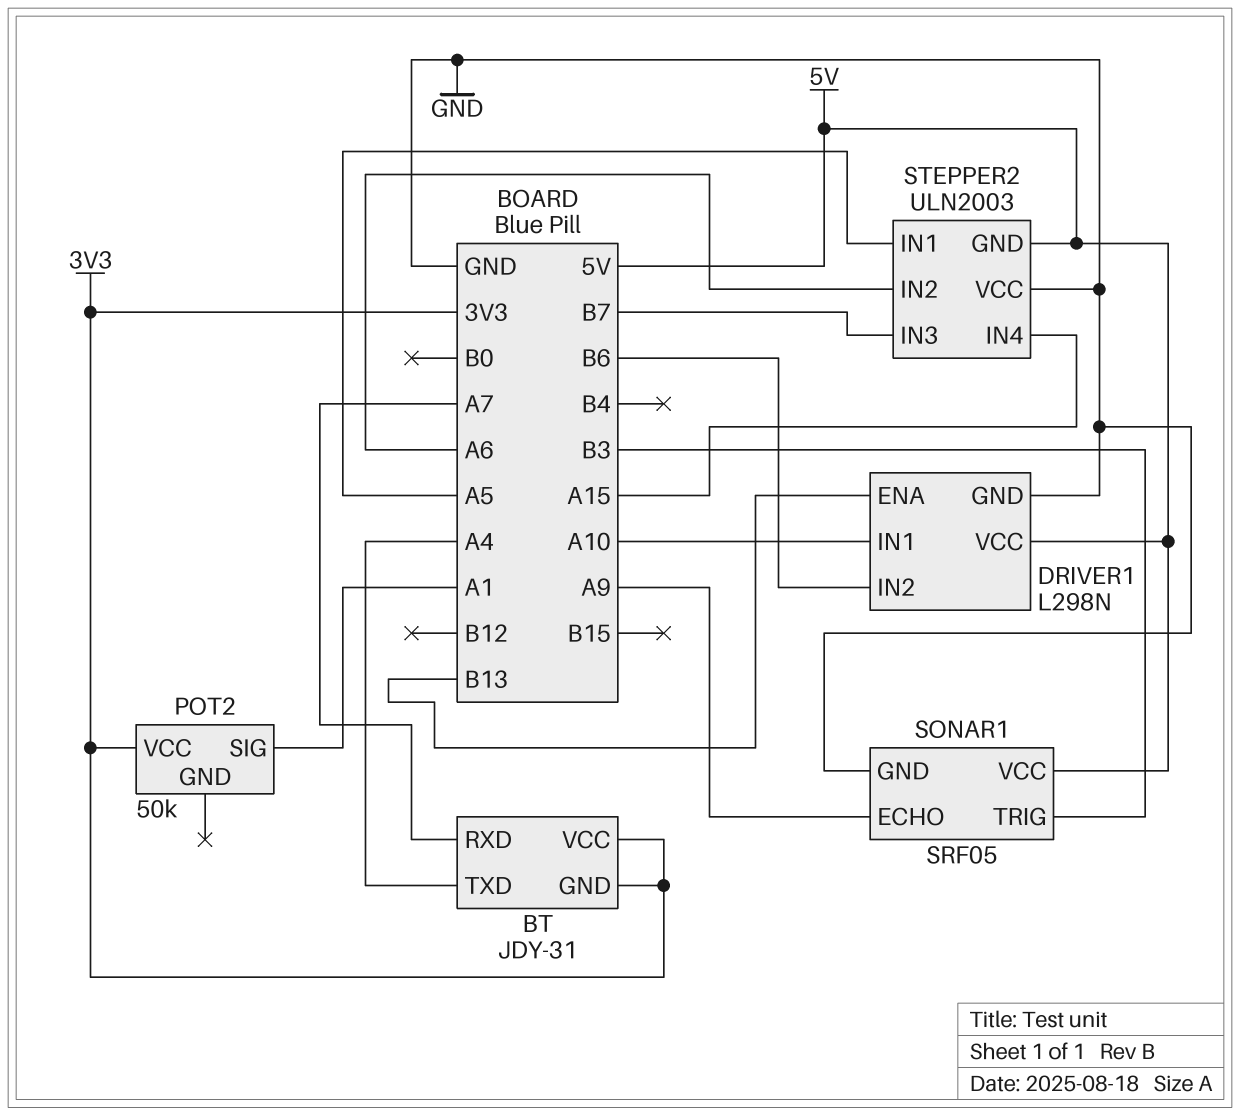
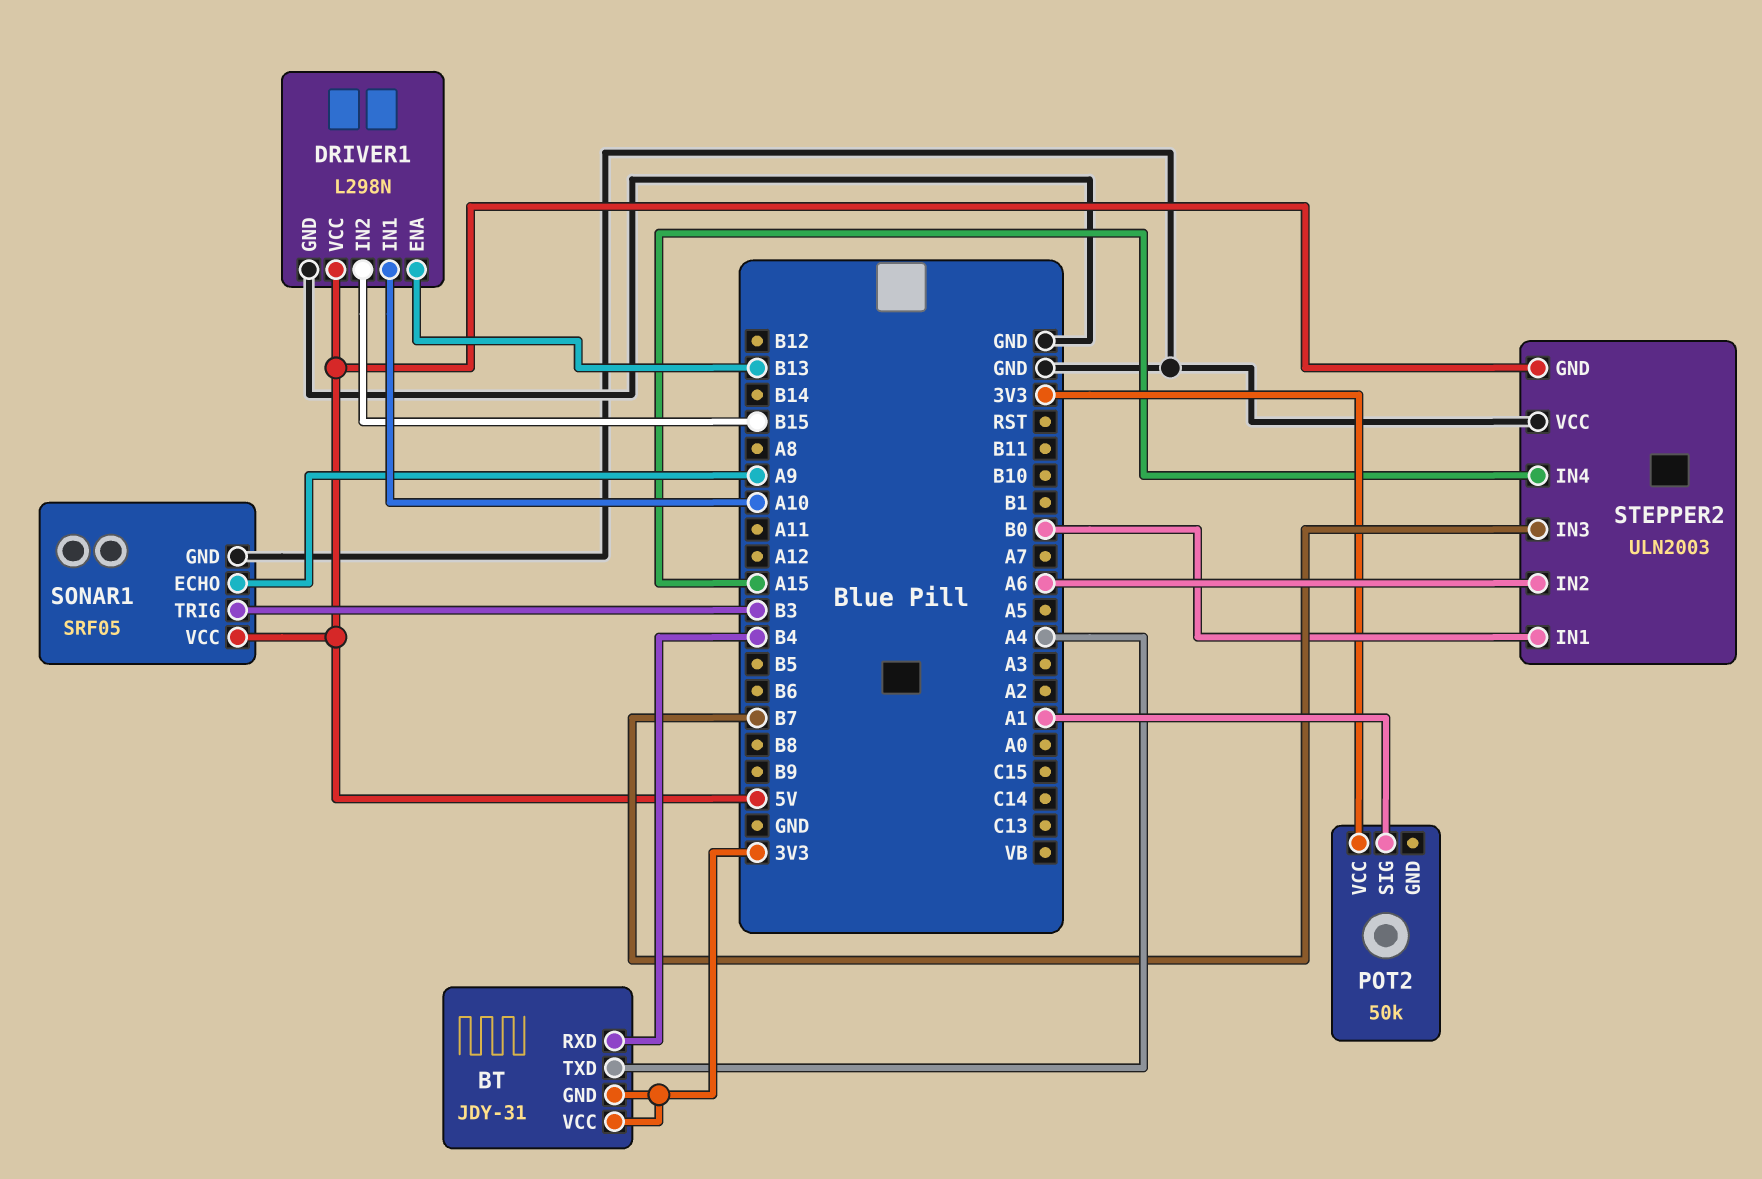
BT pin RXD: A7 -> B4
DRIVER1 pin IN2: B6 -> B15
STEPPER2 pin IN1: A5 -> B0

